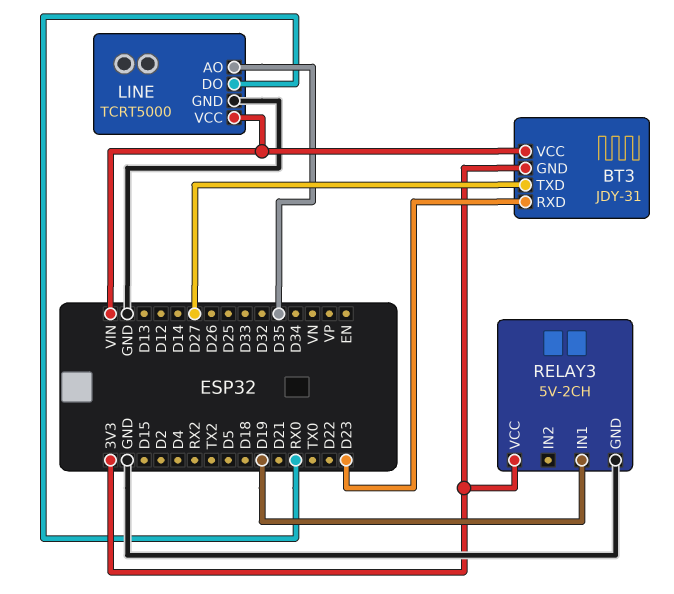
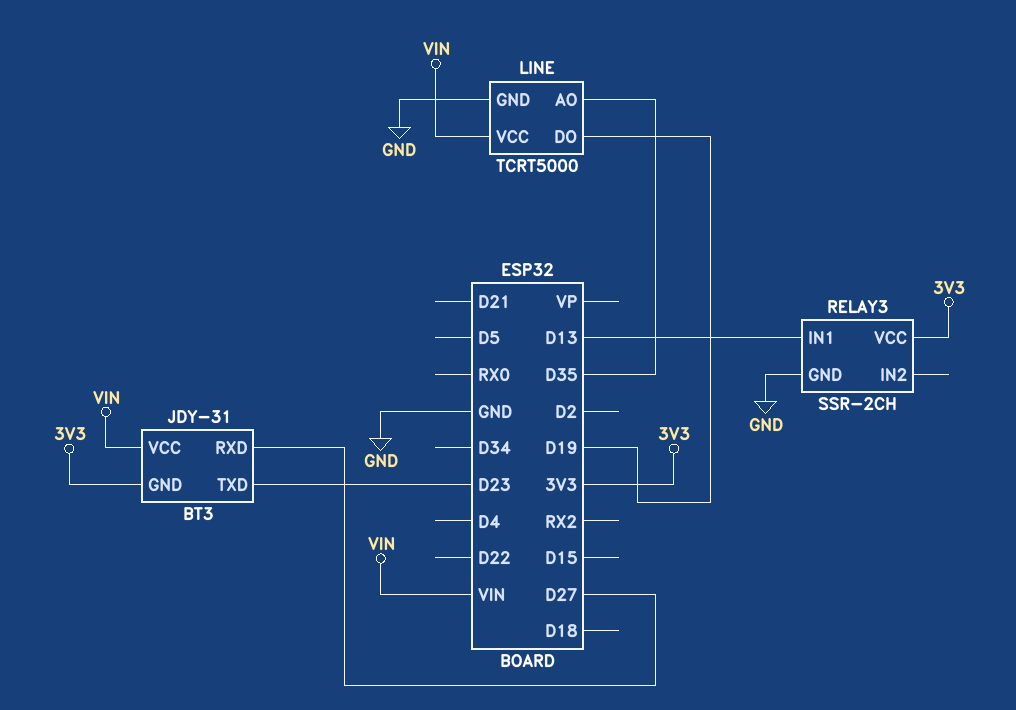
BT3 pin RXD: D23 -> D27
BT3 pin TXD: D27 -> D23
LINE pin DO: RX0 -> D19
RELAY3: 5V-2CH -> SSR-2CH
RELAY3 pin IN1: D19 -> D13

